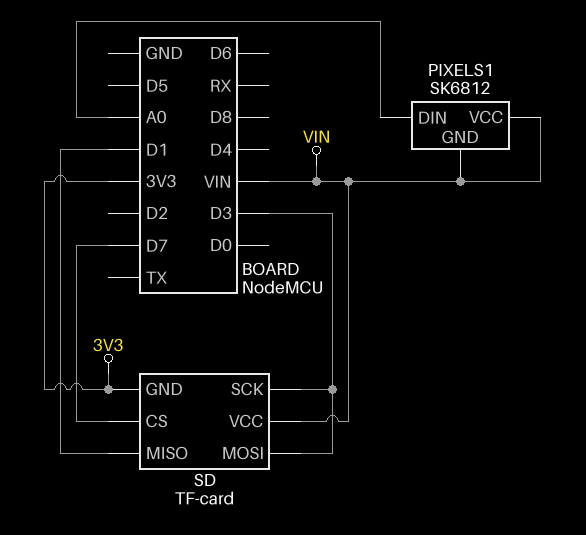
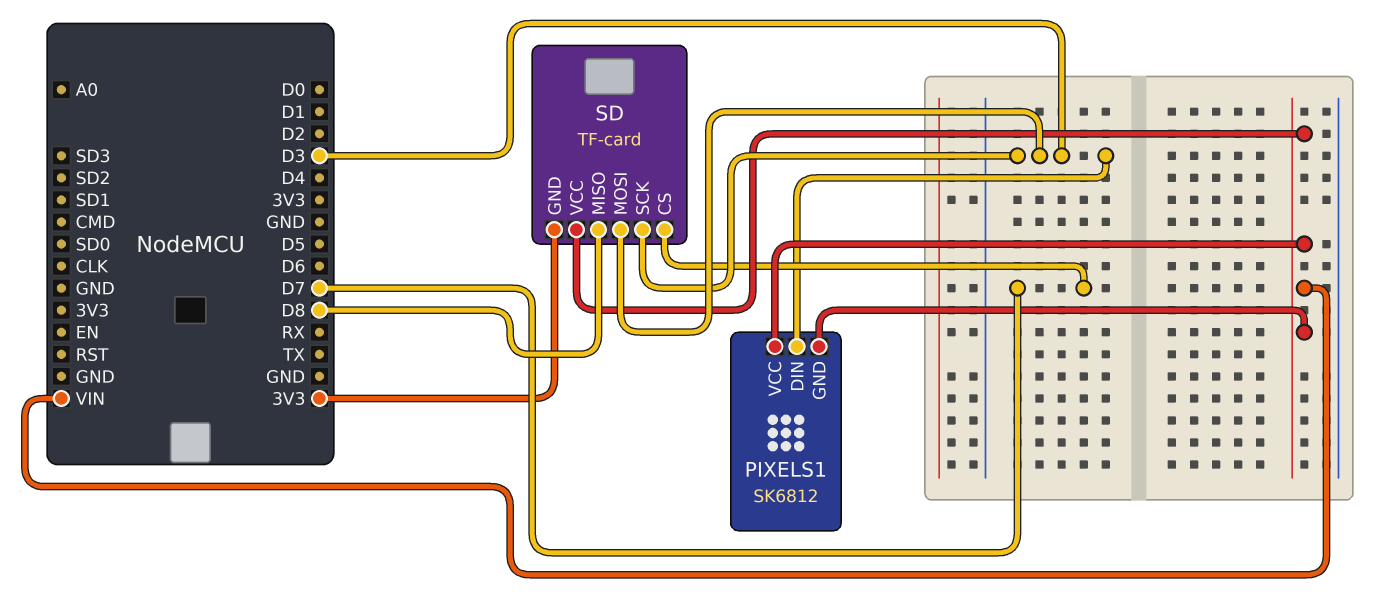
PIXELS1 pin DIN: A0 -> D3
SD pin MISO: D1 -> D8

